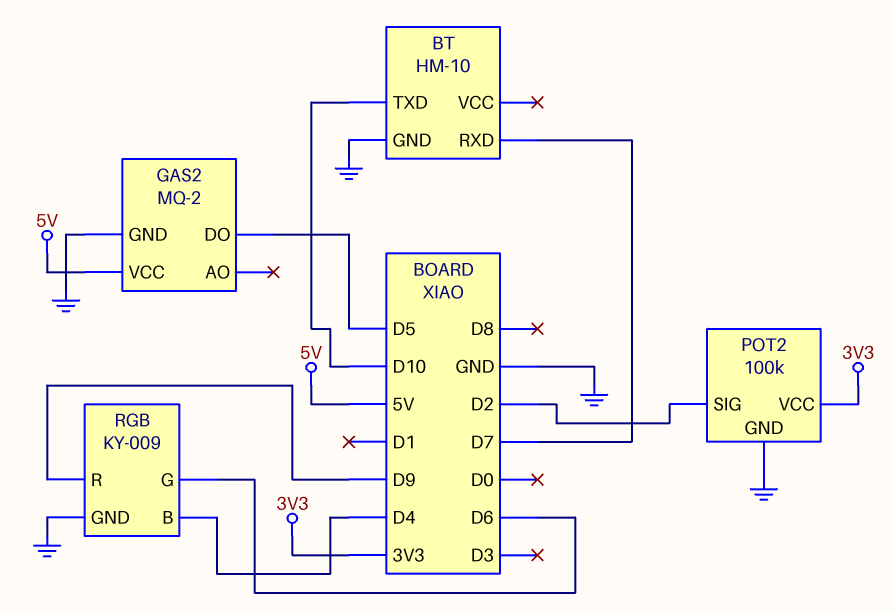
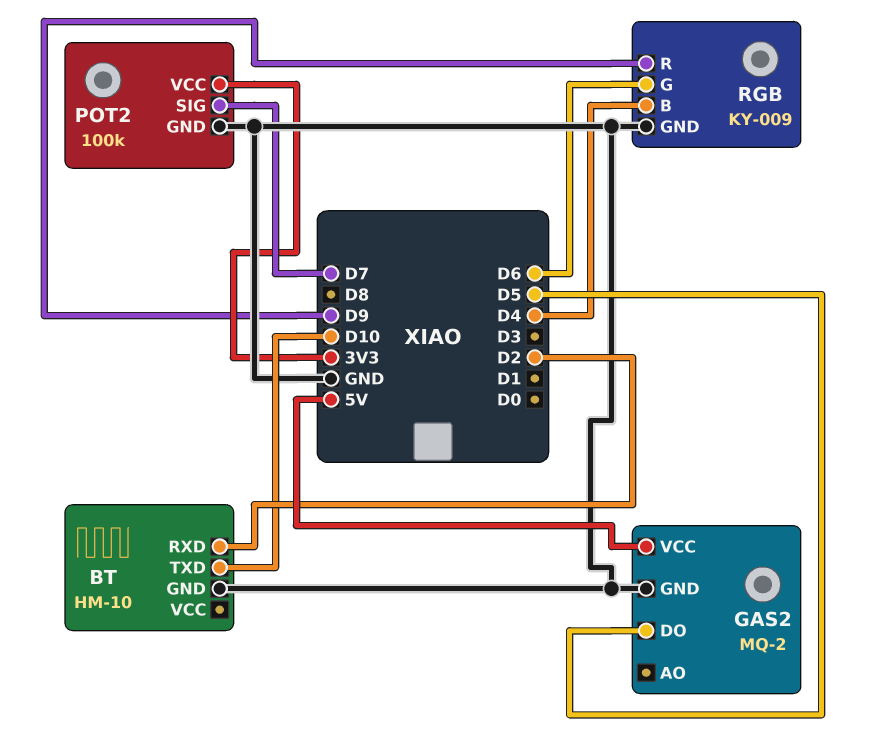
BT pin RXD: D7 -> D2
POT2 pin SIG: D2 -> D7

